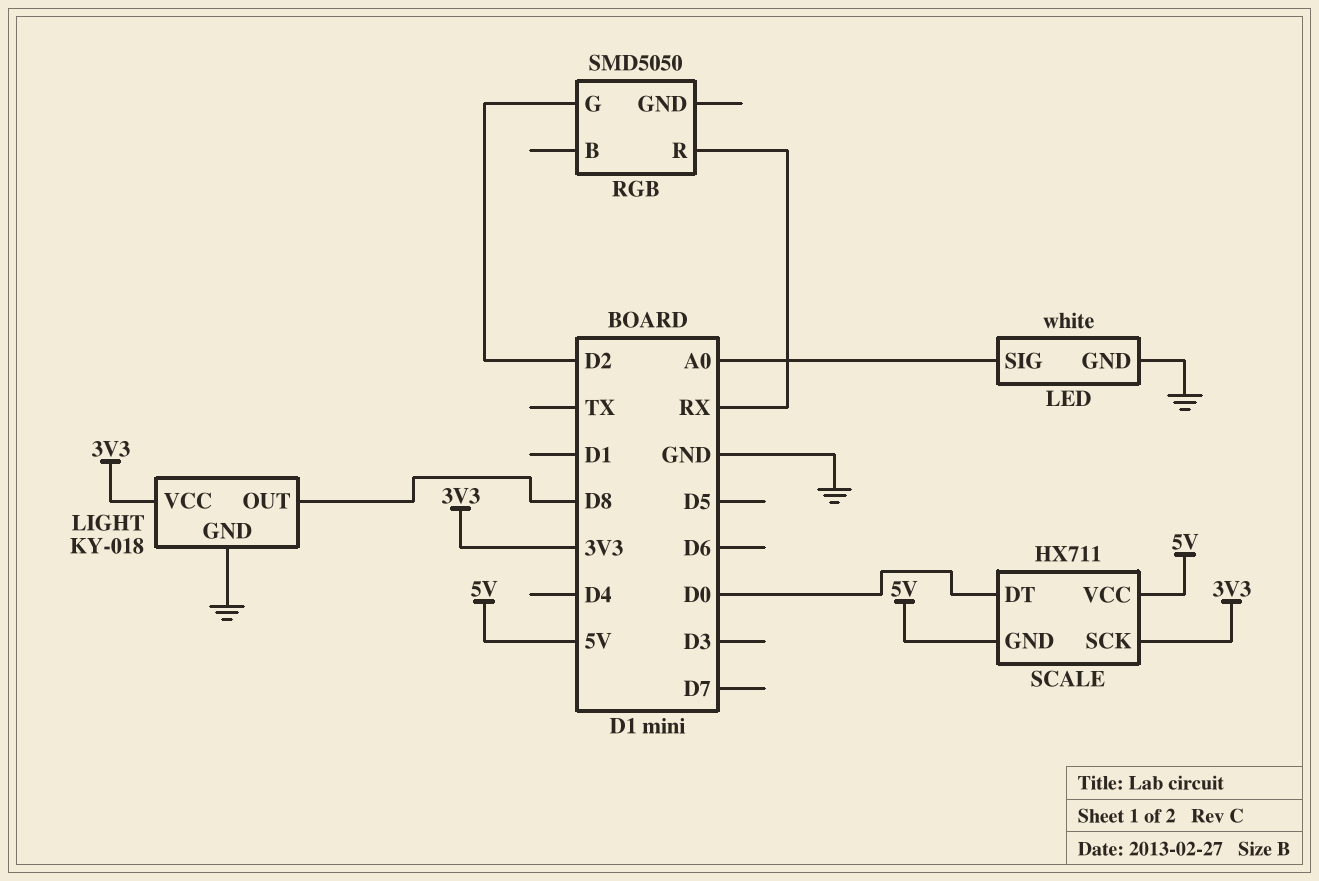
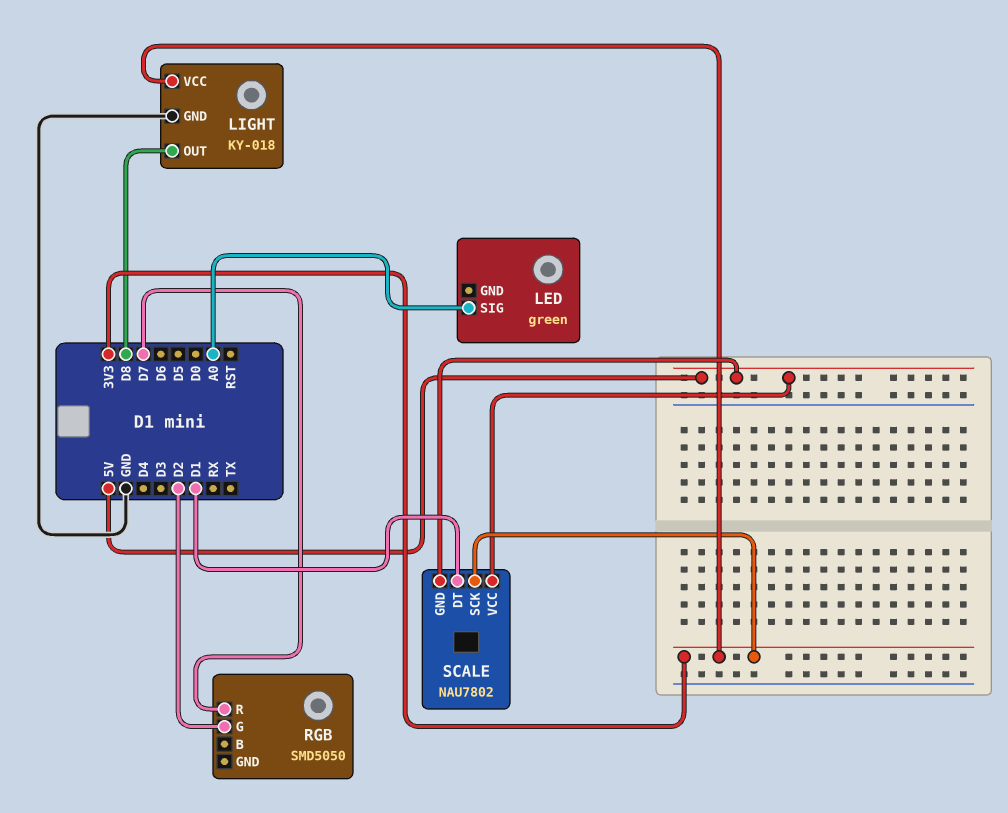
LED: white -> green
LED pin GND: GND -> none
RGB pin R: RX -> D7
SCALE: HX711 -> NAU7802
SCALE pin DT: D0 -> D1

